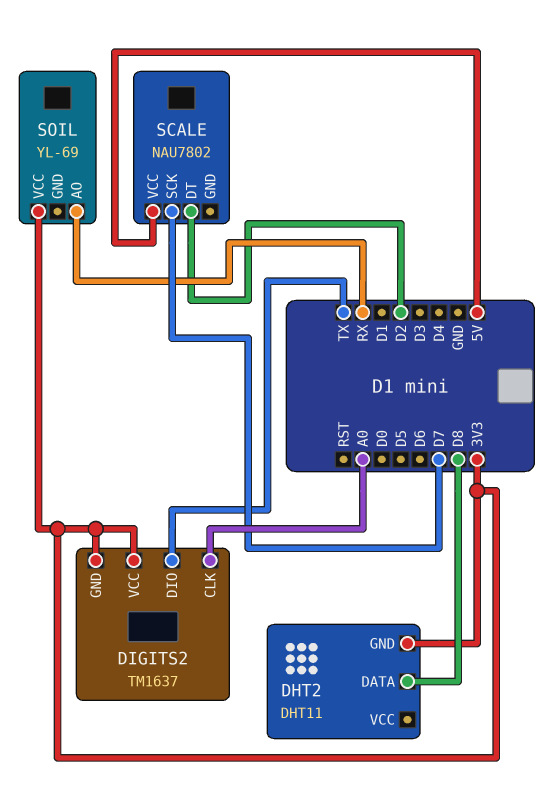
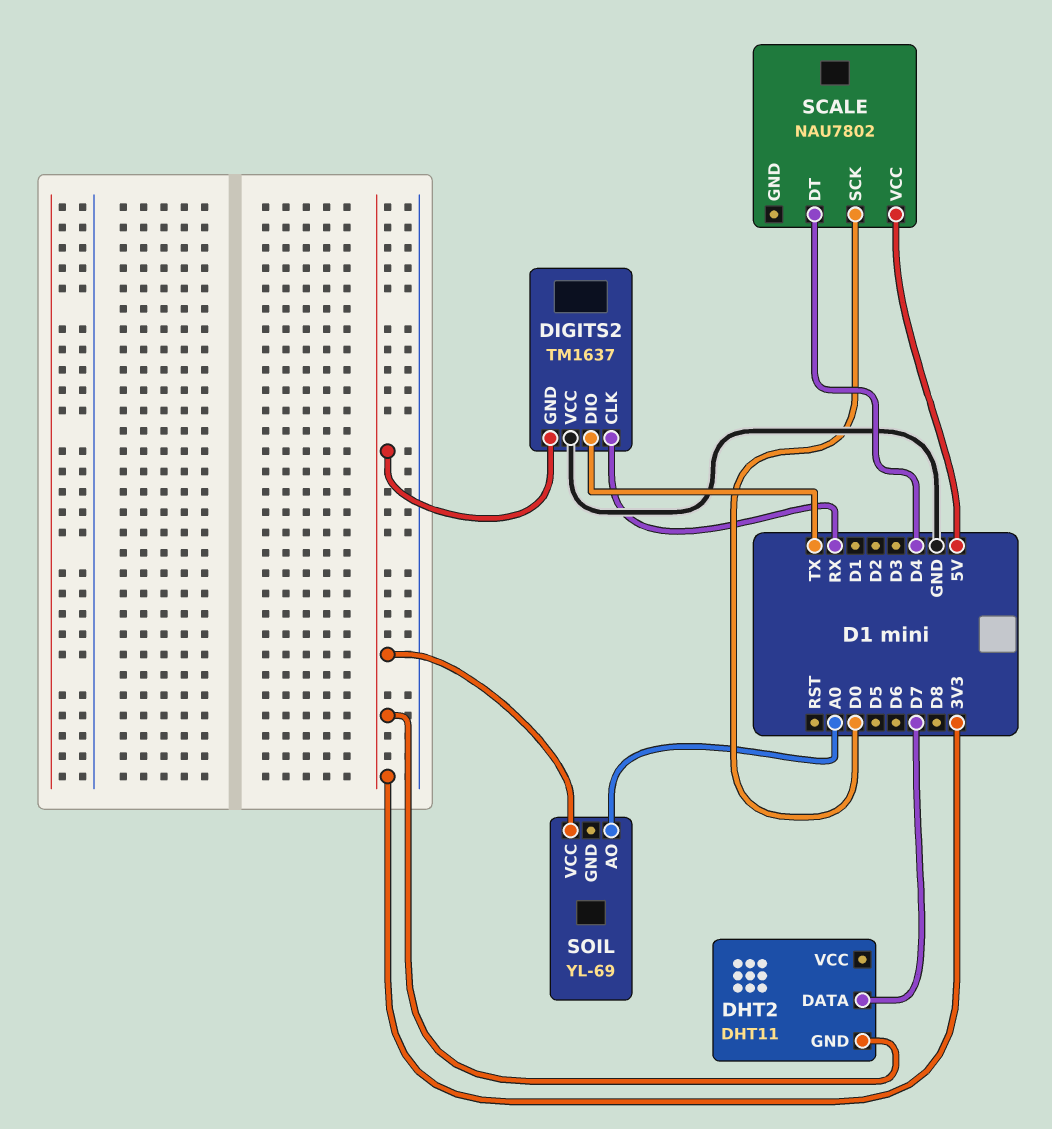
DHT2 pin DATA: D8 -> D7
DIGITS2 pin CLK: A0 -> RX
DIGITS2 pin VCC: 3V3 -> GND
SCALE pin DT: D2 -> D4
SCALE pin SCK: D7 -> D0
SOIL pin AO: RX -> A0

